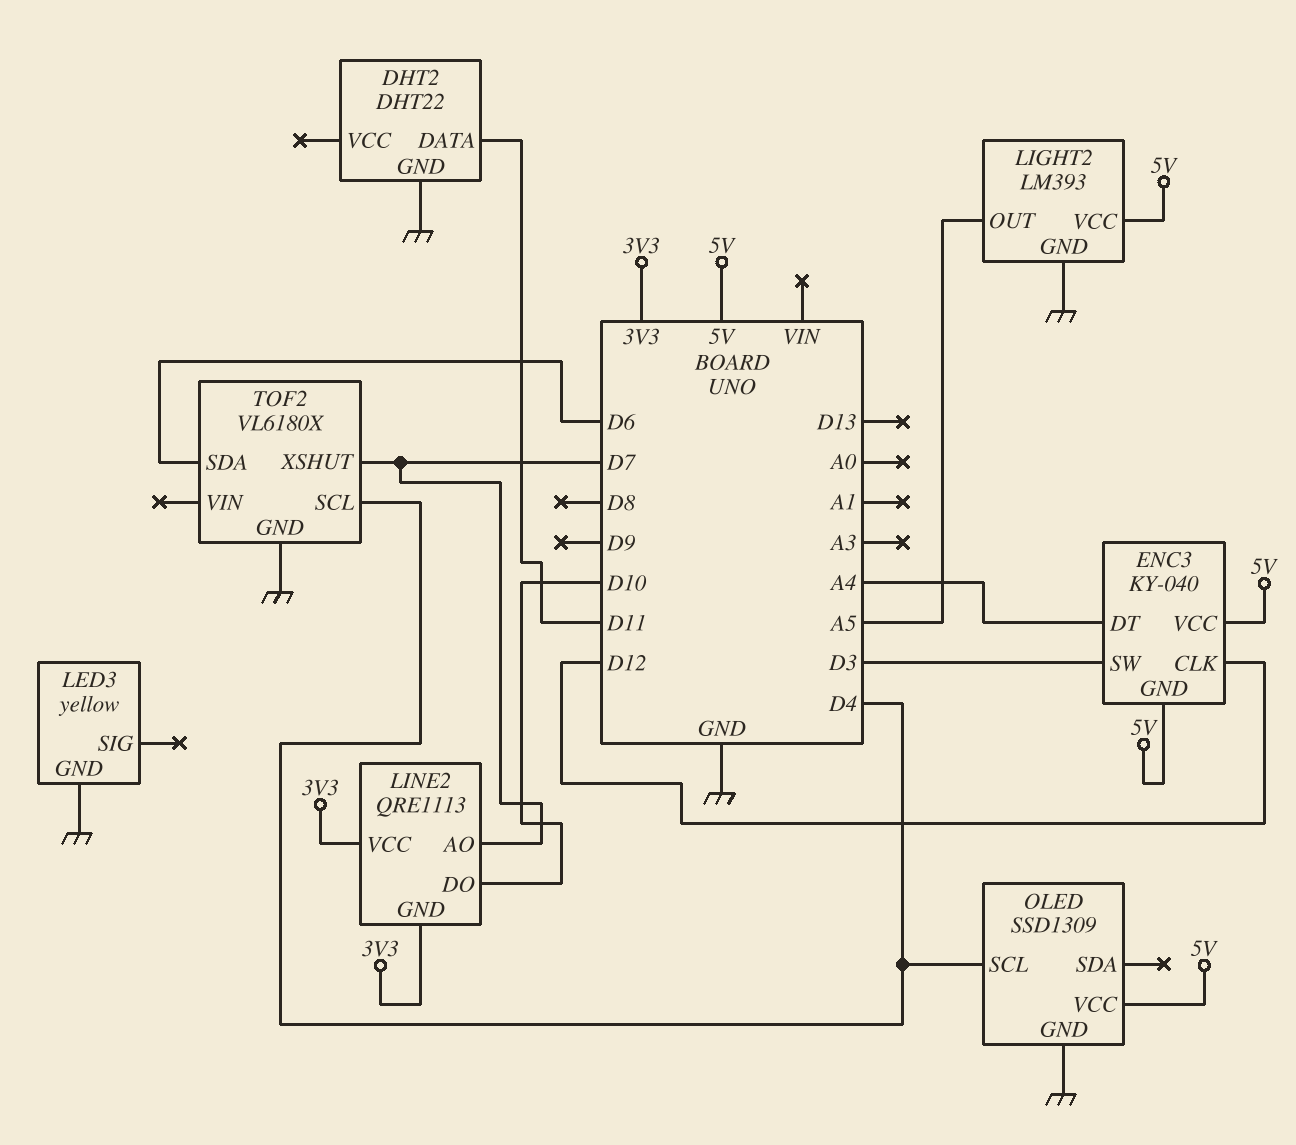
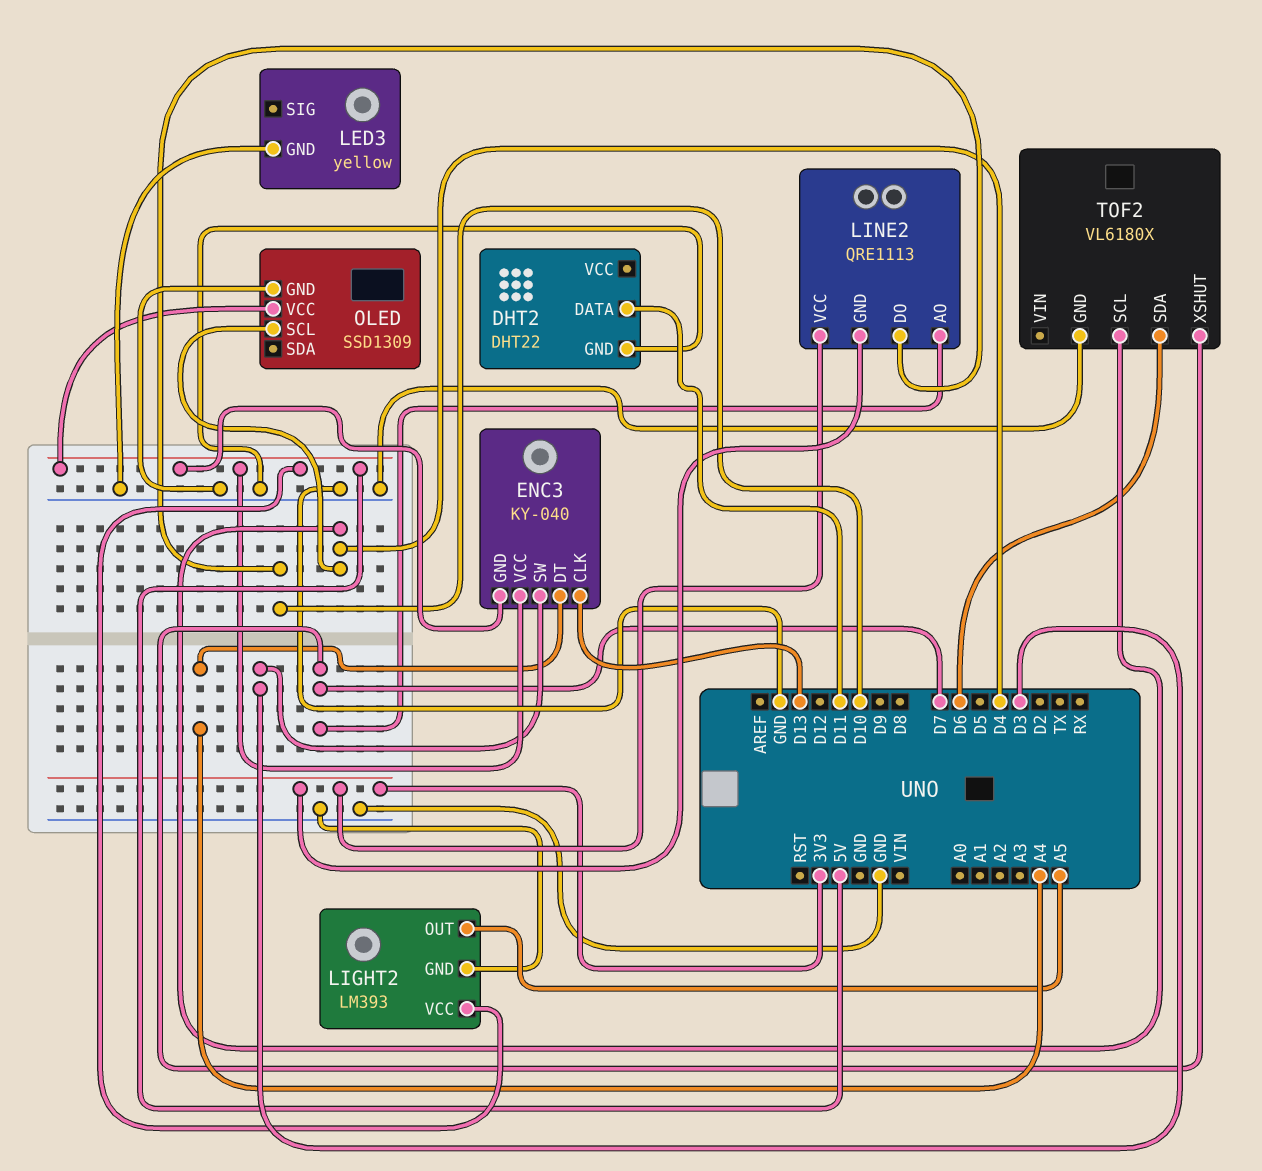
ENC3 pin CLK: D12 -> D13

